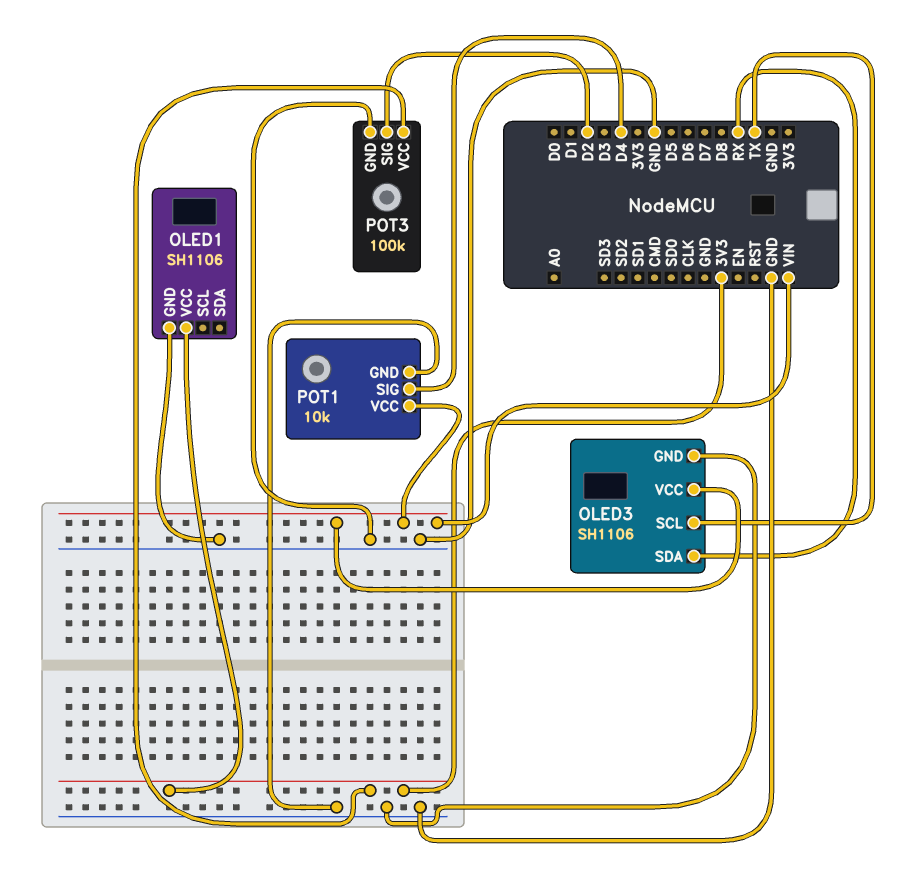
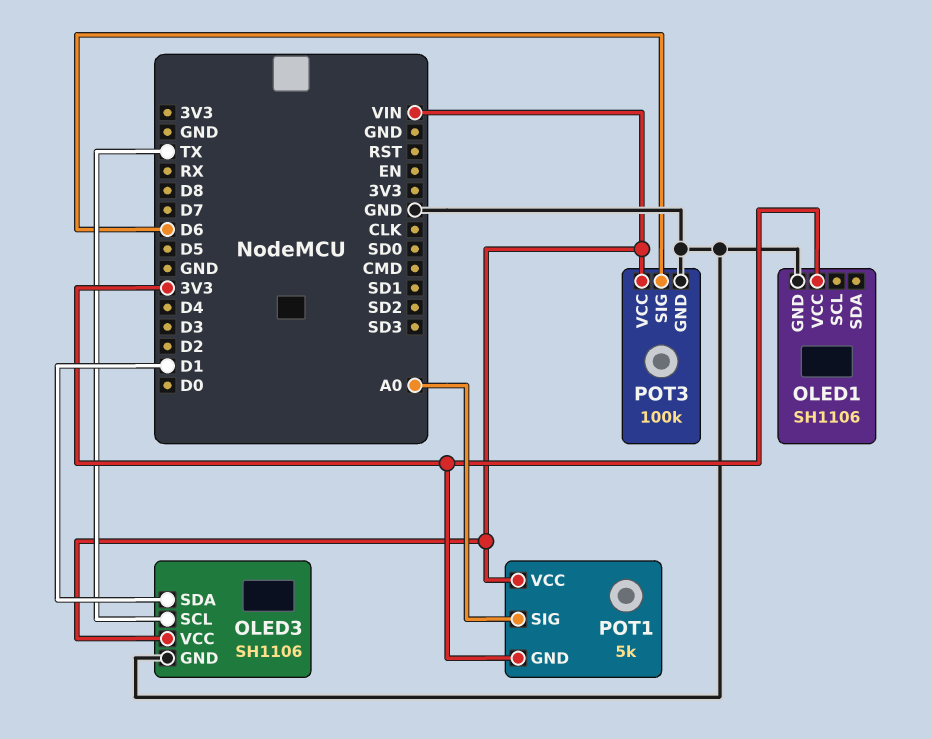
OLED3 pin SDA: RX -> D1
POT1: 10k -> 5k
POT1 pin GND: GND -> 3V3
POT1 pin SIG: D4 -> A0
POT3 pin SIG: D2 -> D6
POT3 pin VCC: 3V3 -> VIN

